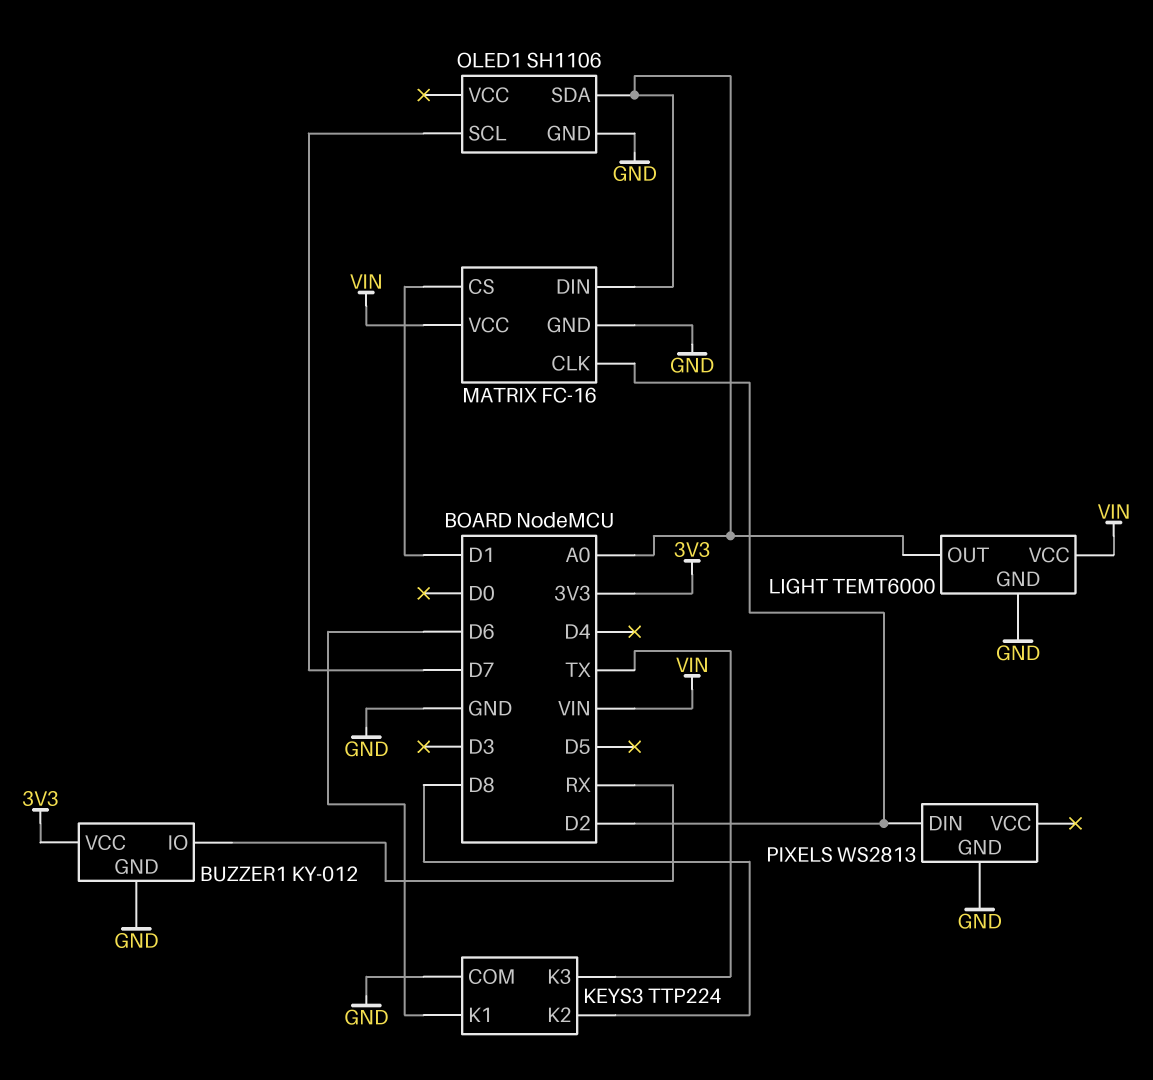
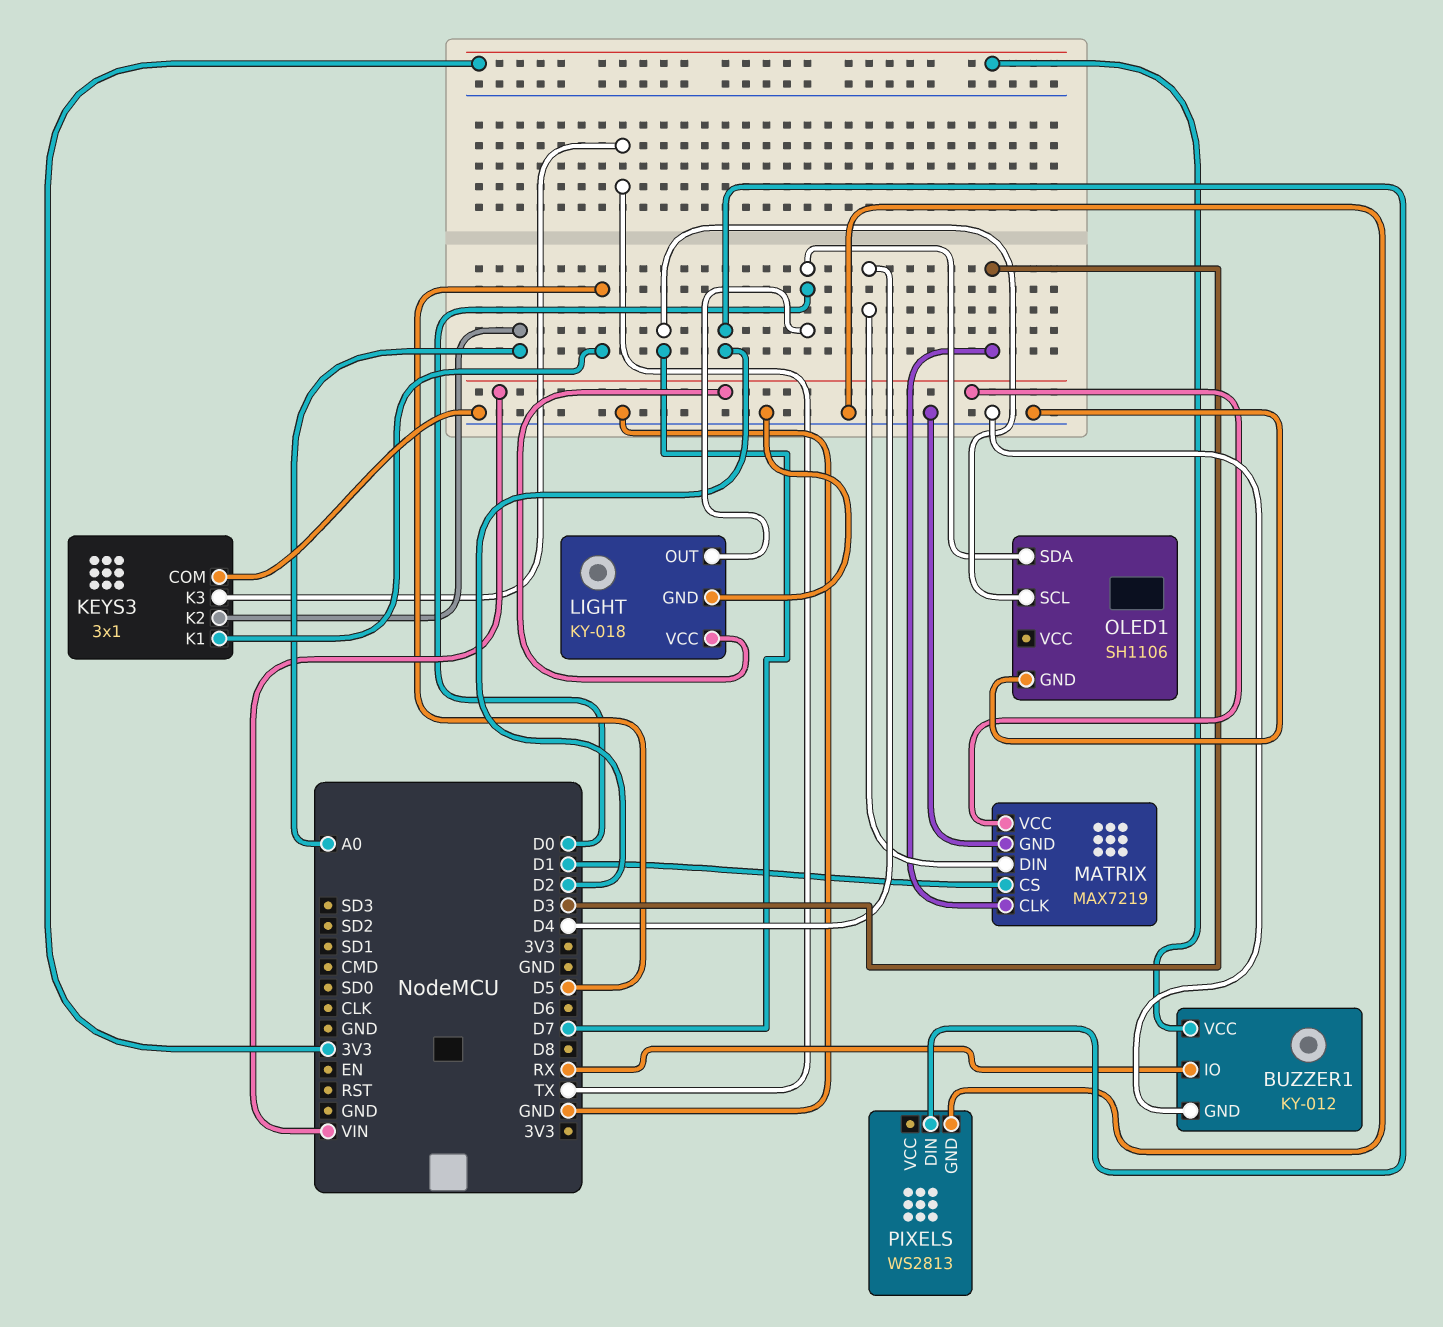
KEYS3: TTP224 -> 3x1
KEYS3 pin K1: D6 -> D5
KEYS3 pin K2: D8 -> A0
LIGHT: TEMT6000 -> KY-018
LIGHT pin OUT: A0 -> D0
MATRIX: FC-16 -> MAX7219
MATRIX pin CLK: D2 -> D3
MATRIX pin DIN: A0 -> D4
OLED1 pin SDA: A0 -> D0

